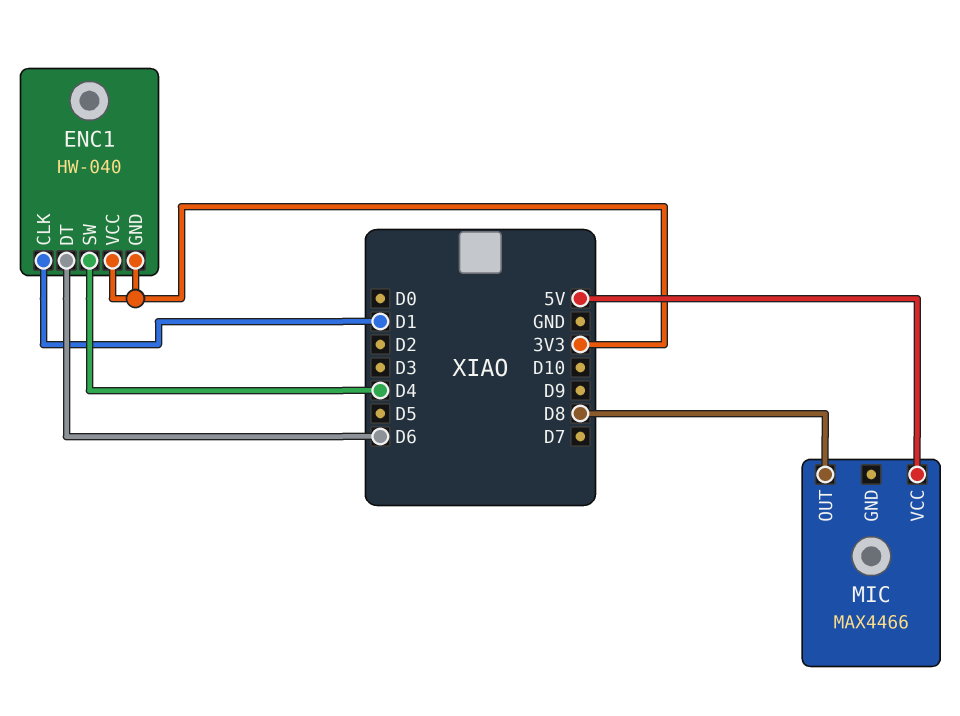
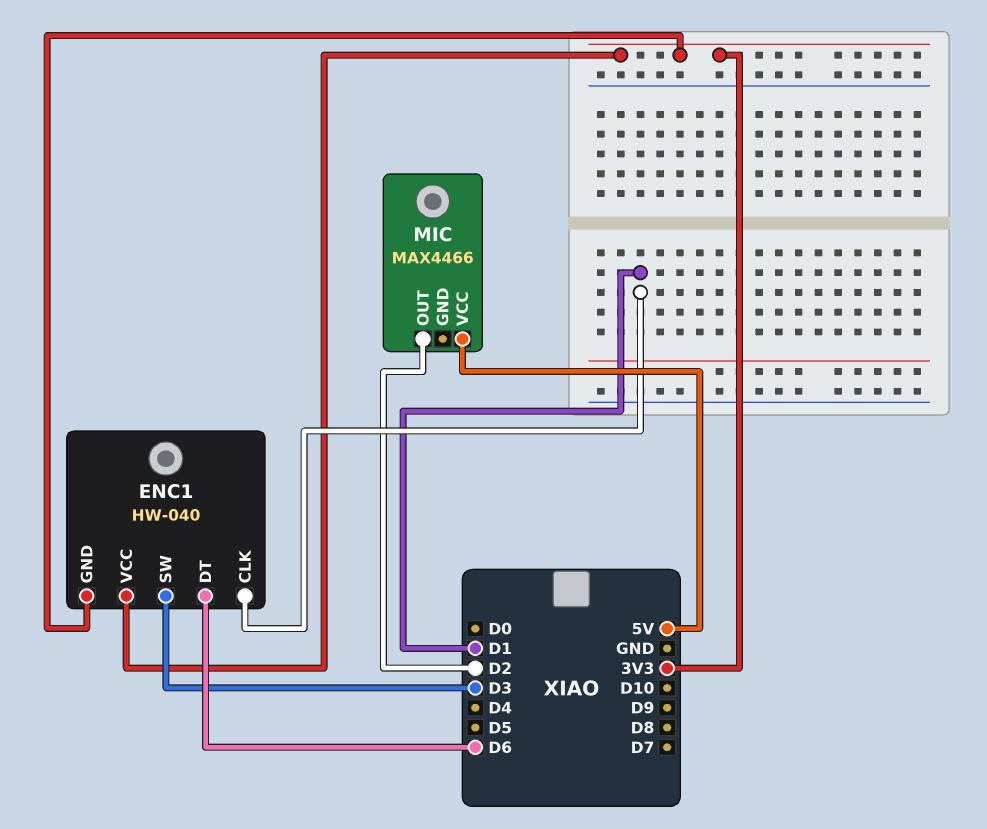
ENC1 pin SW: D4 -> D3
MIC pin OUT: D8 -> D2

